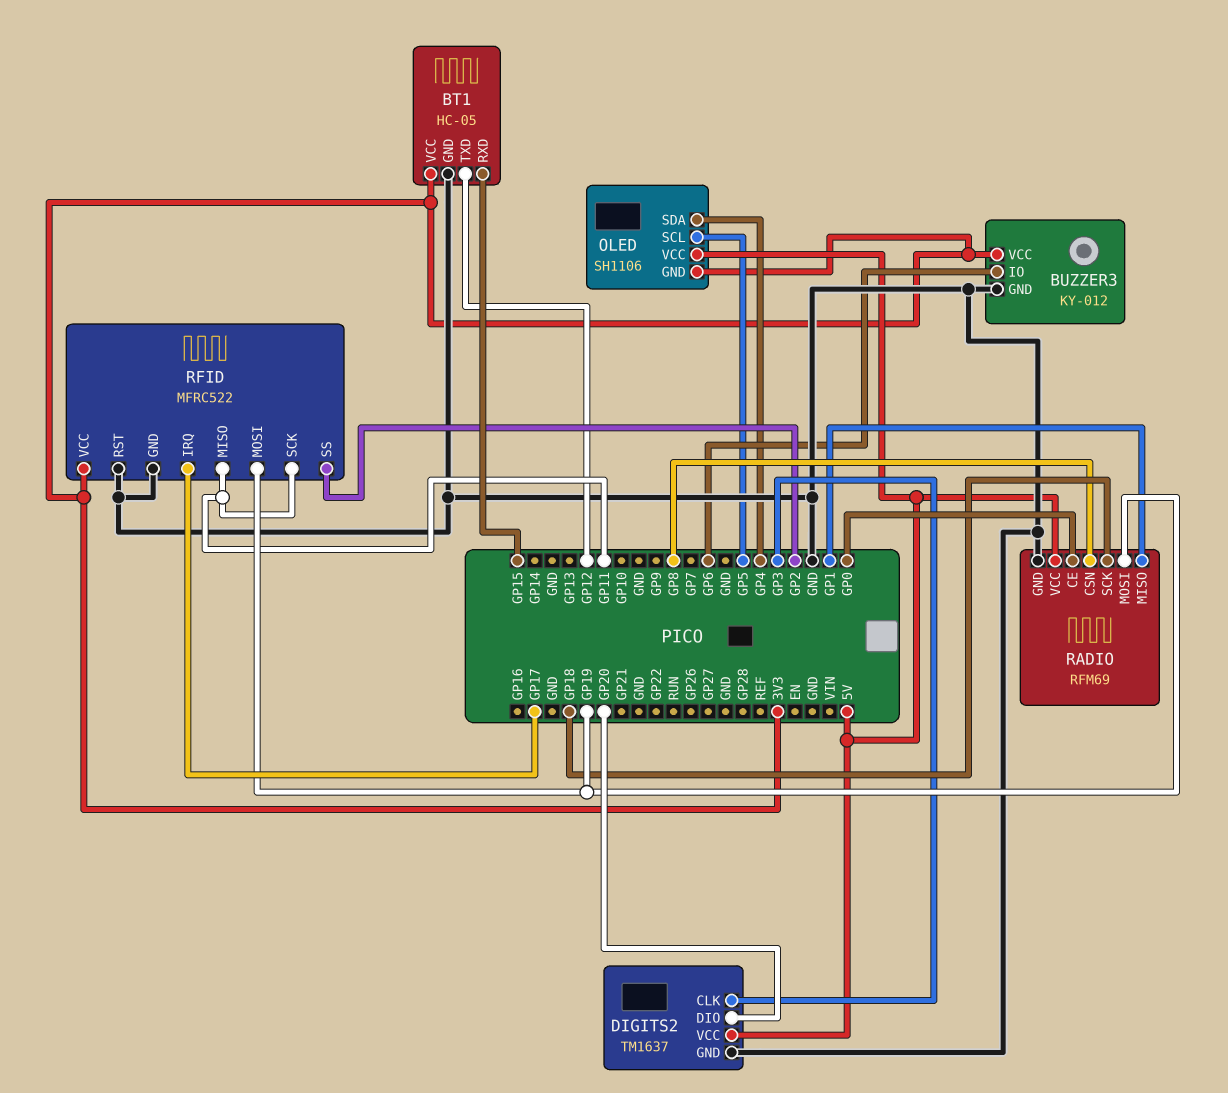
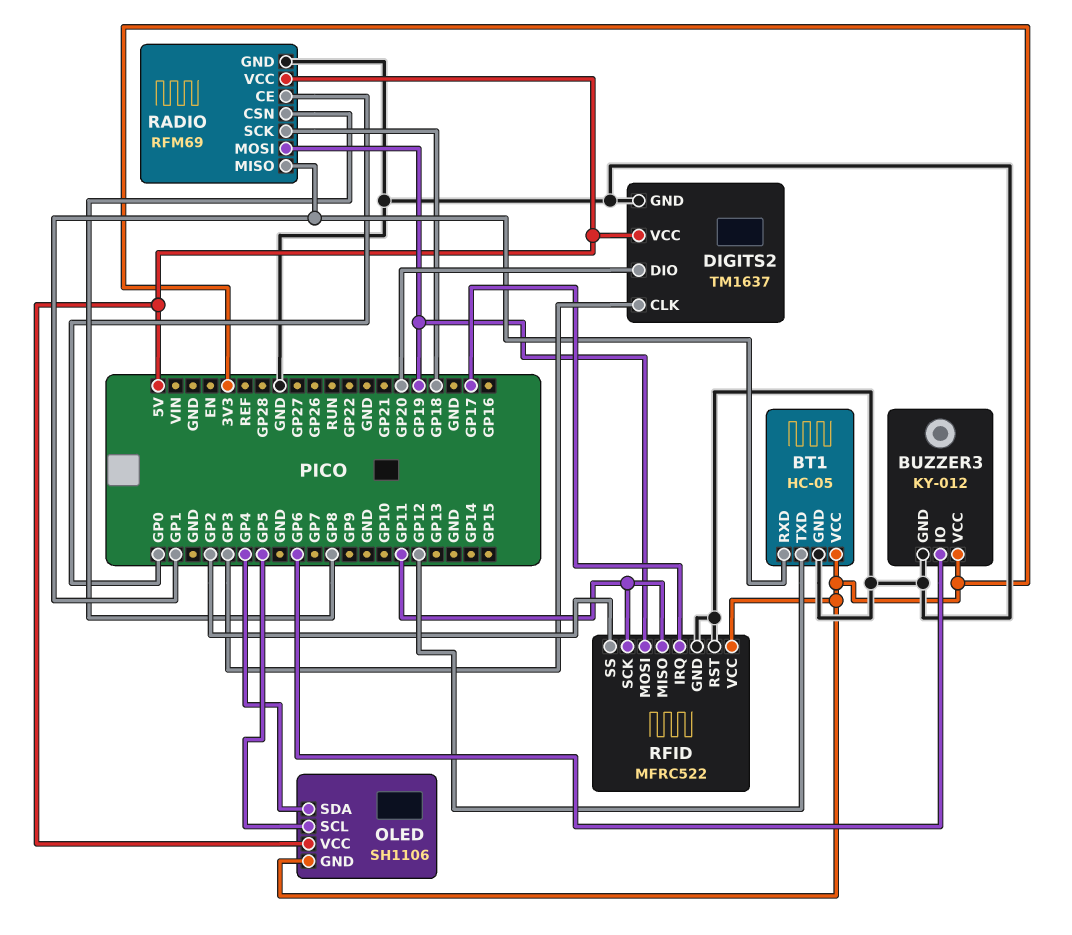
BT1 pin RXD: GP15 -> GP1

